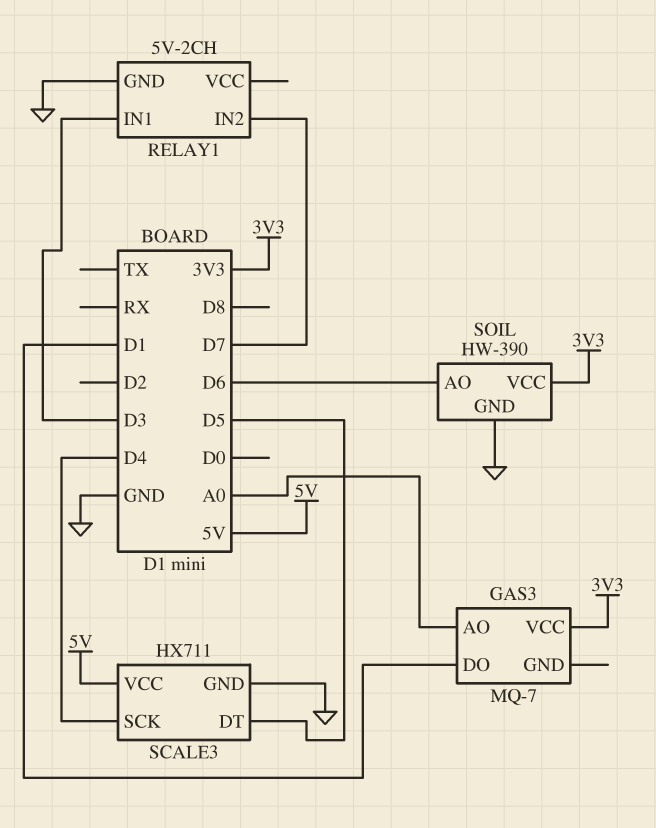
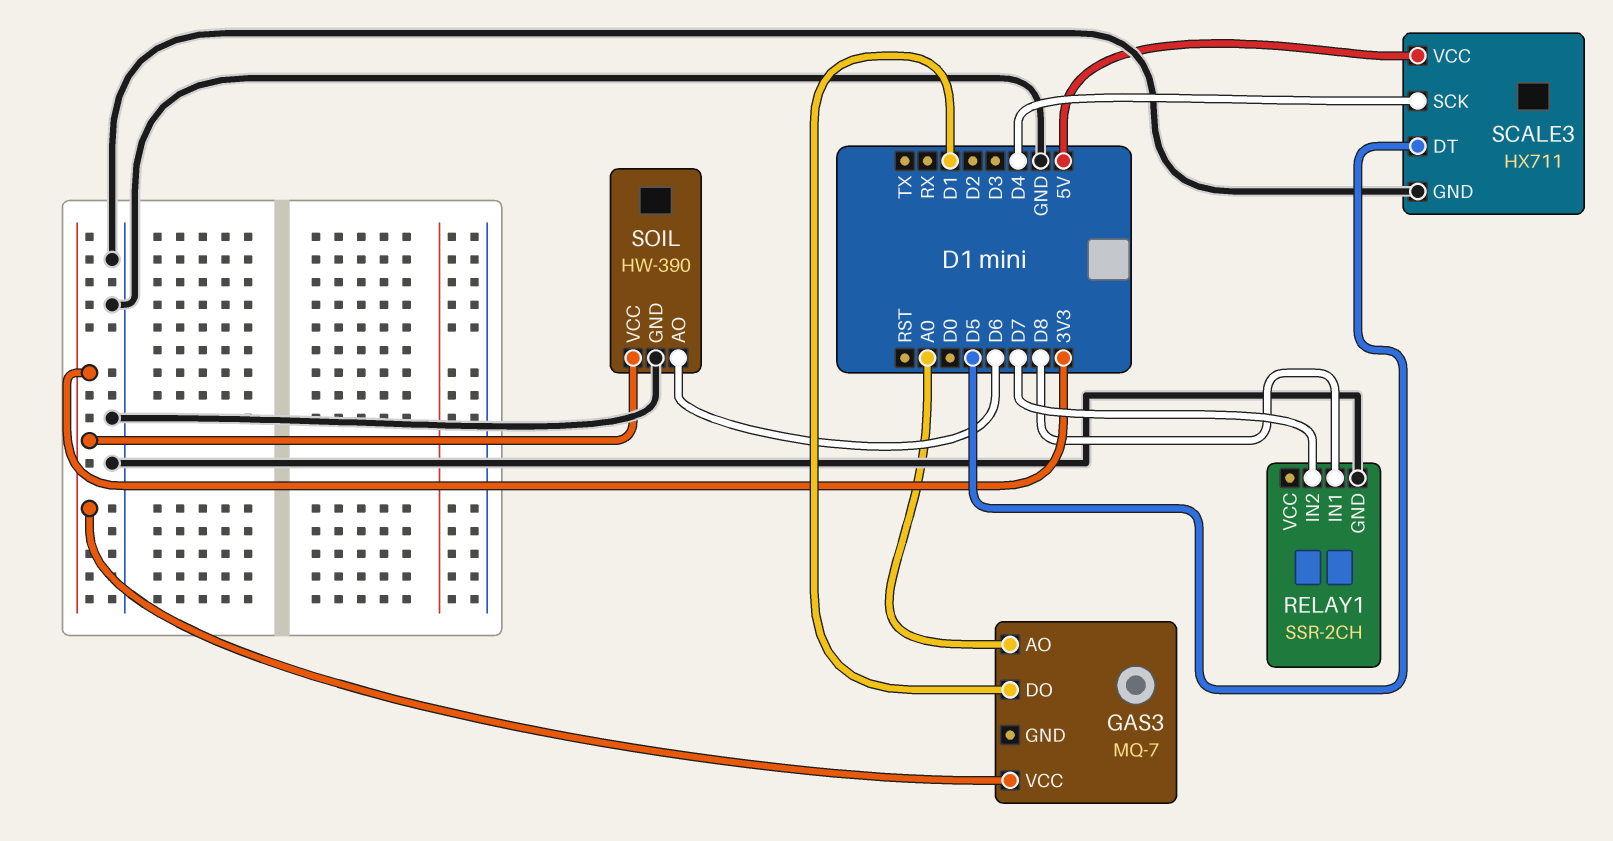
RELAY1: 5V-2CH -> SSR-2CH
RELAY1 pin IN1: D3 -> D8

